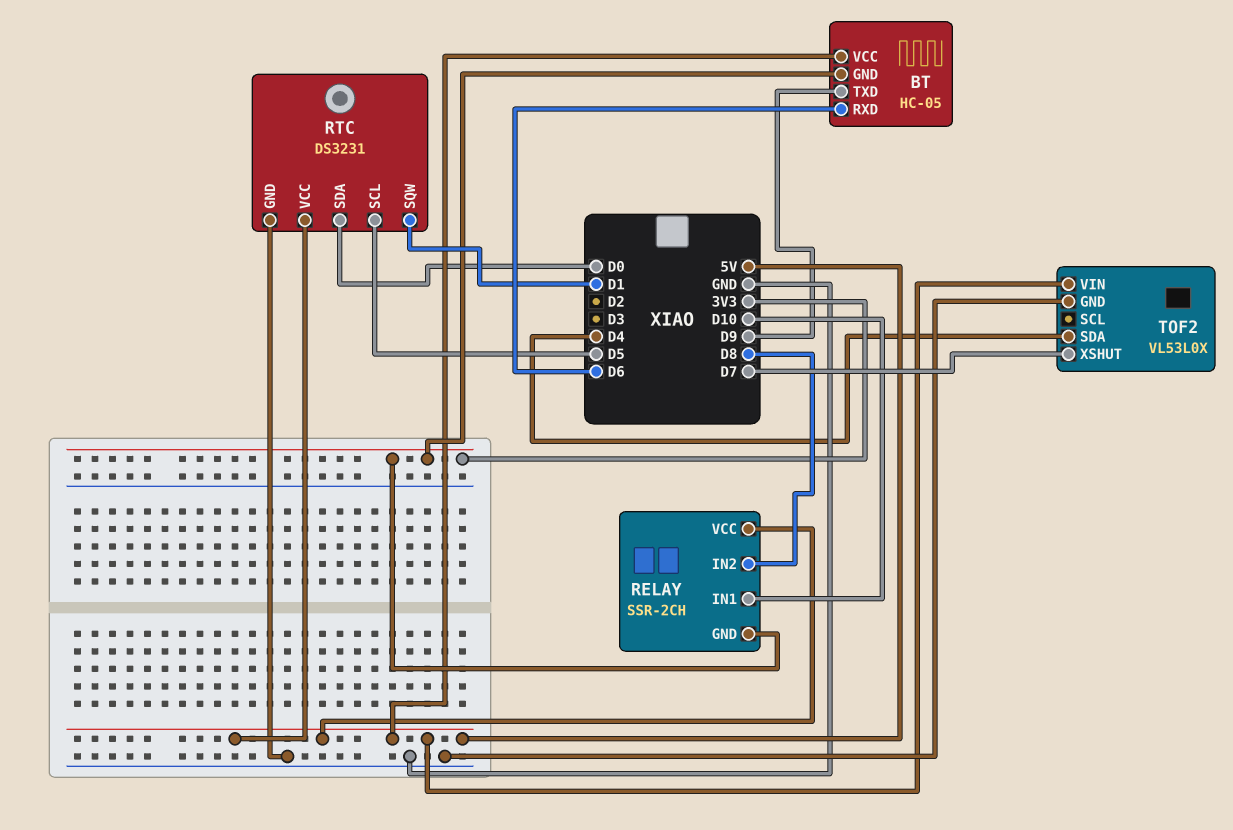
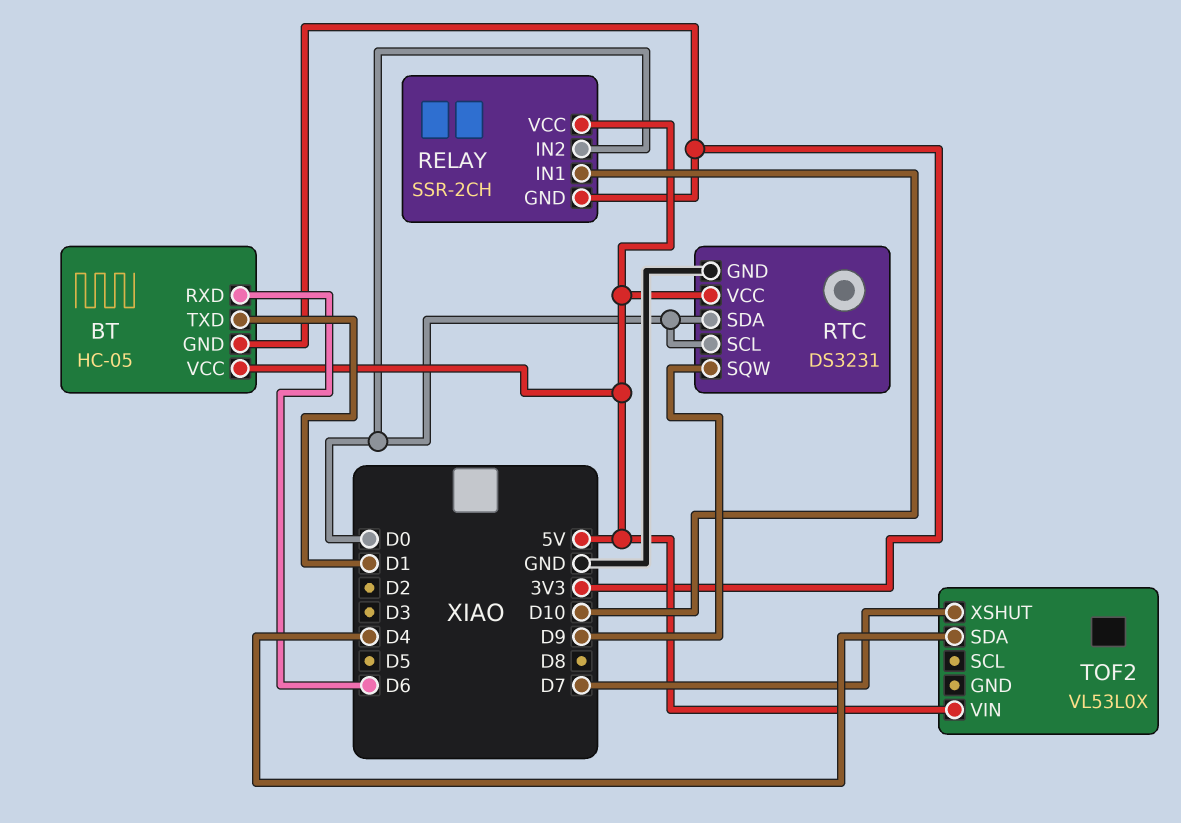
BT pin TXD: D9 -> D1
RELAY pin IN2: D8 -> D0
RTC pin SCL: D5 -> D0
RTC pin SQW: D1 -> D9
TOF2 pin GND: GND -> none

